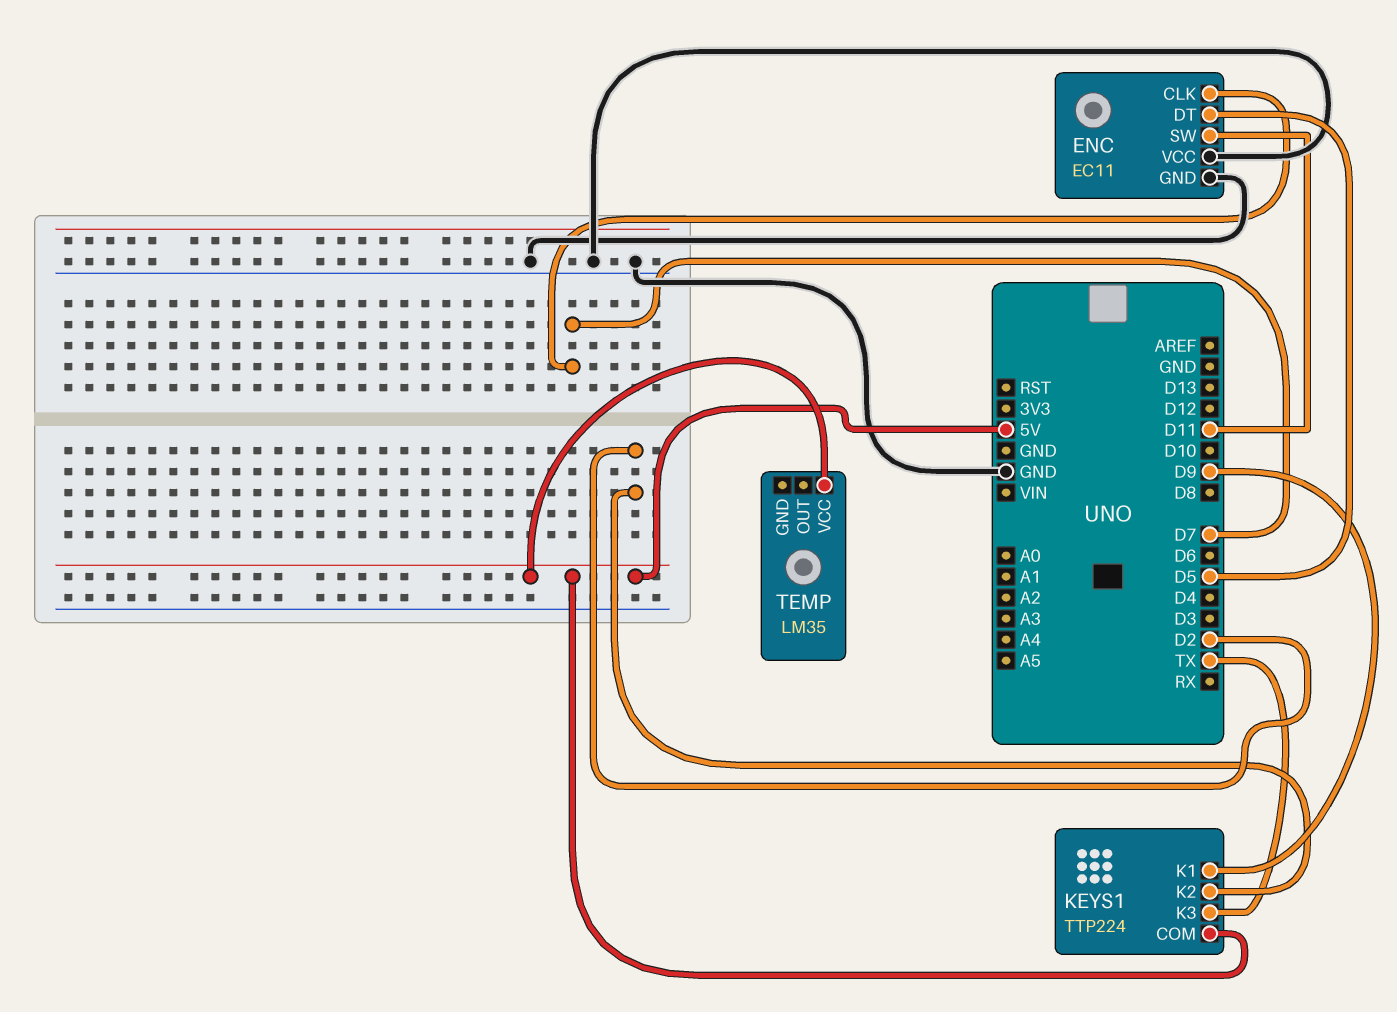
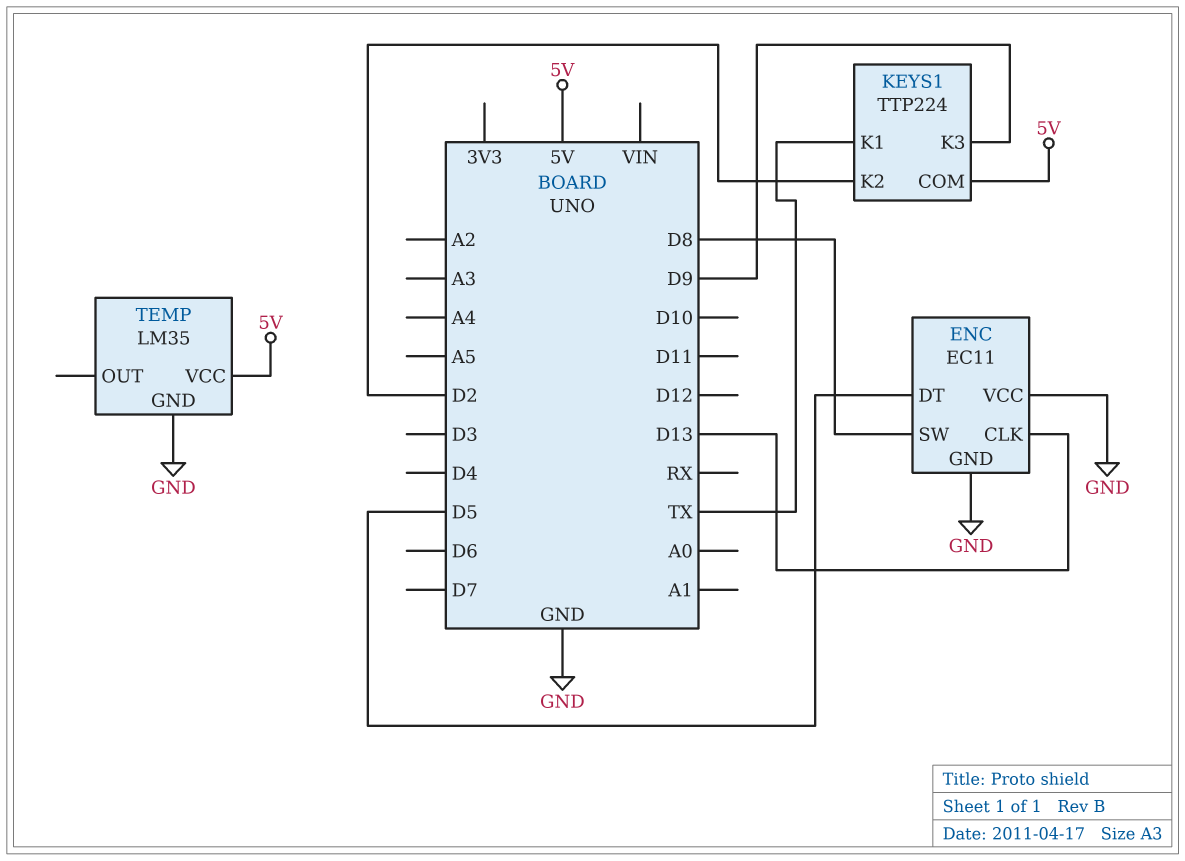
ENC pin CLK: D7 -> D13
ENC pin SW: D11 -> D8
KEYS1 pin K1: D9 -> TX
KEYS1 pin K3: TX -> D9
TEMP pin GND: none -> GND

